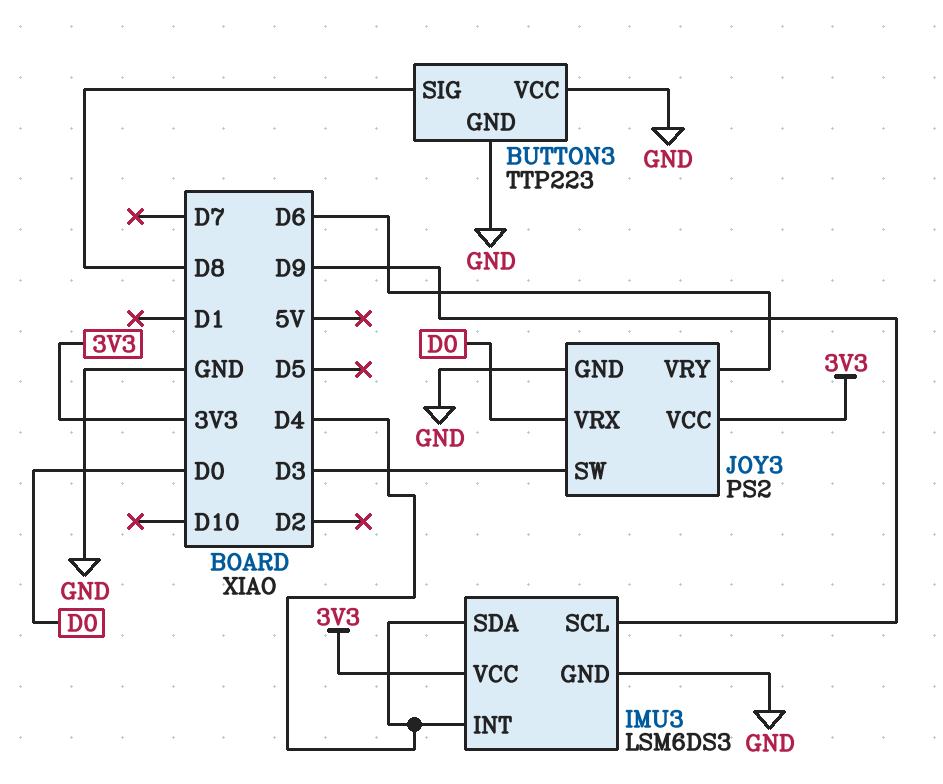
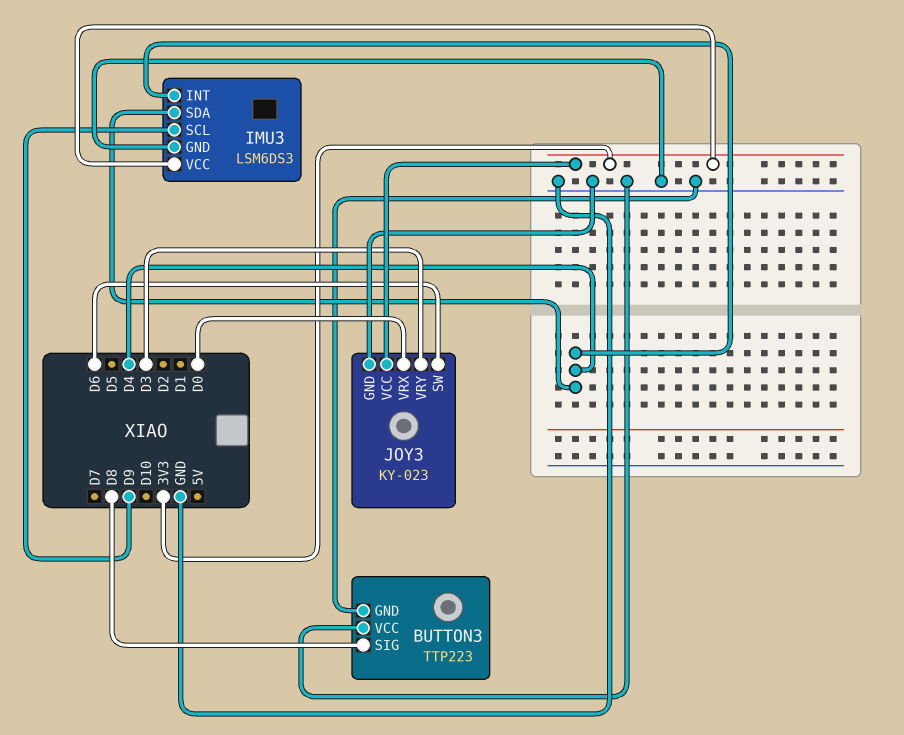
JOY3: PS2 -> KY-023
JOY3 pin SW: D3 -> D6
JOY3 pin VRY: D6 -> D3

